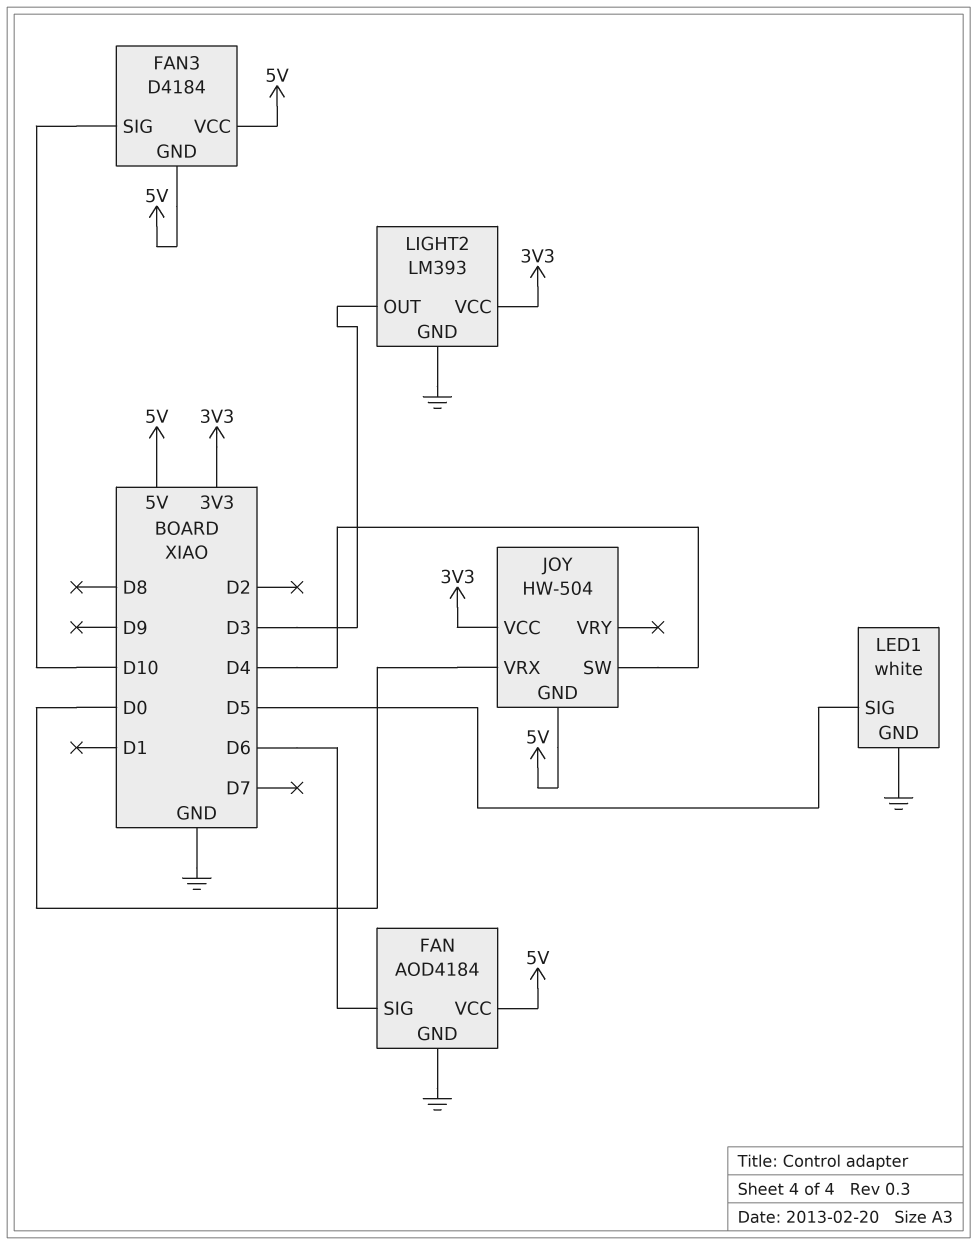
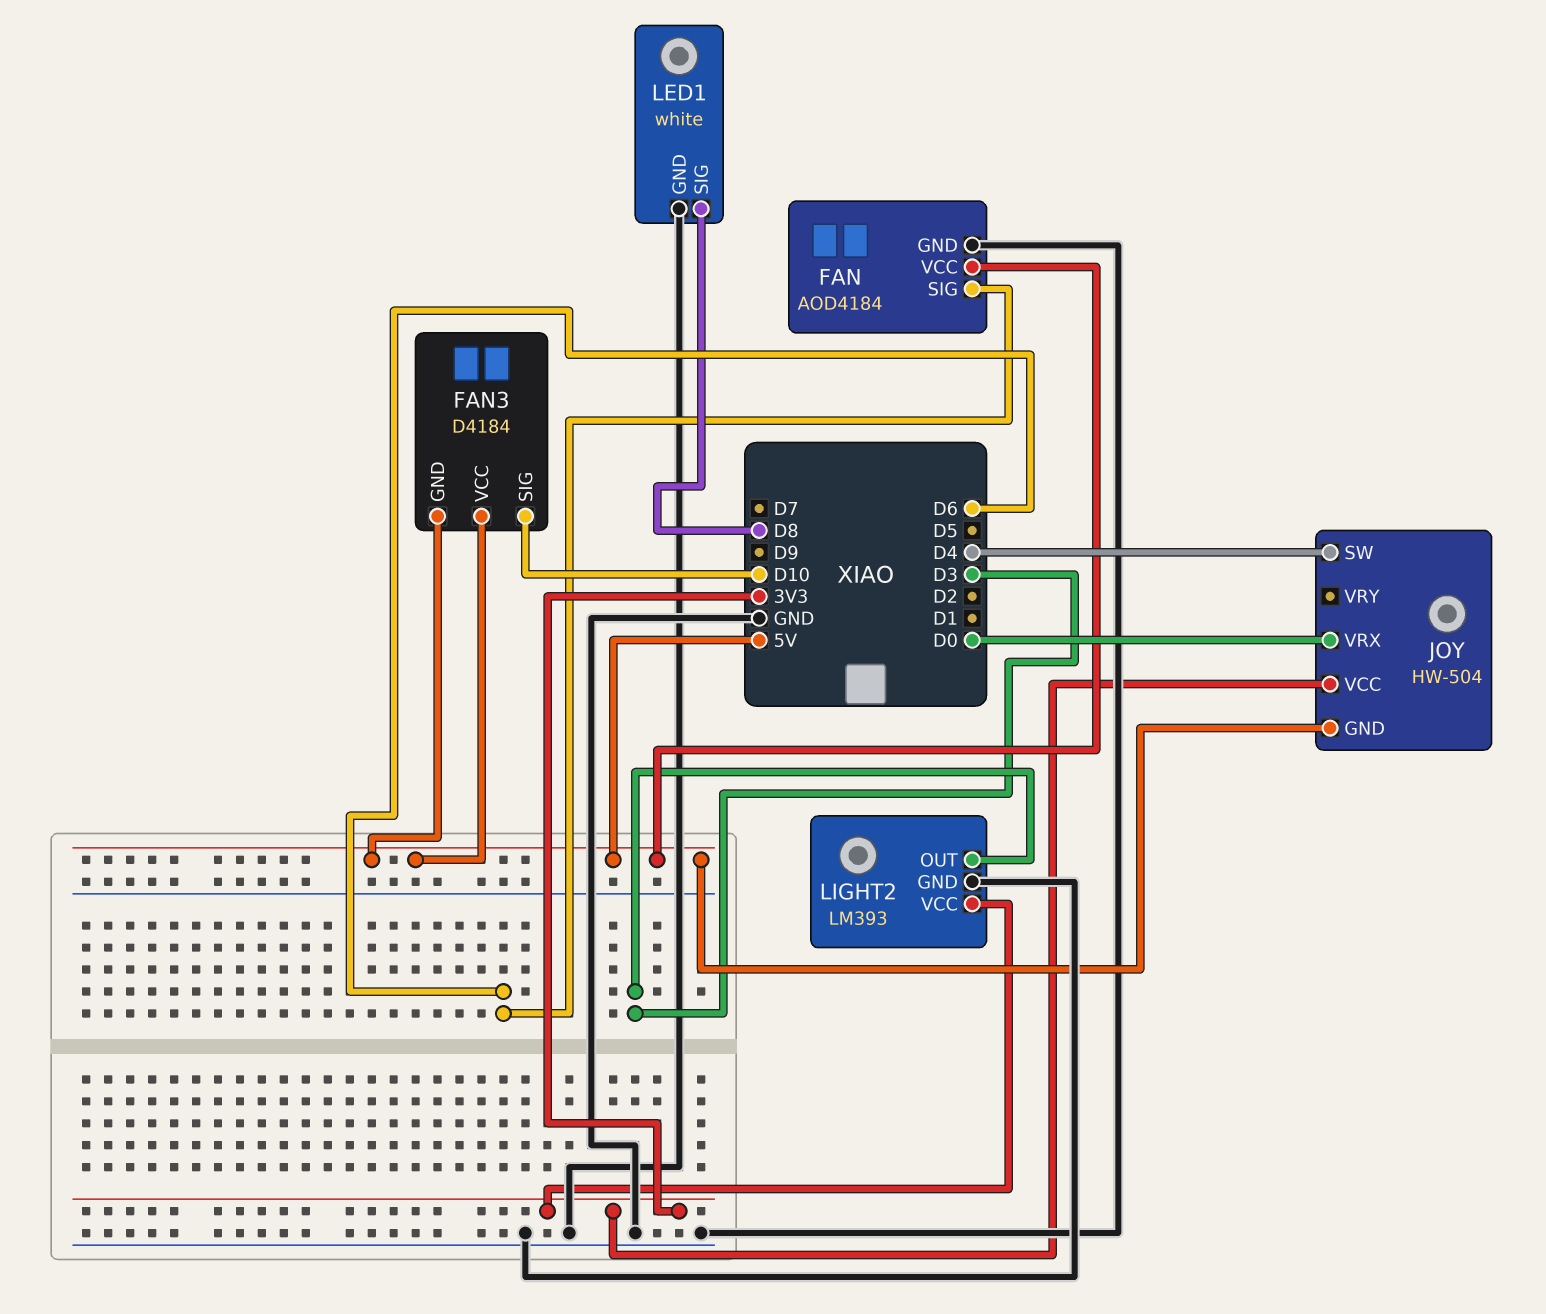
LED1 pin SIG: D5 -> D8

